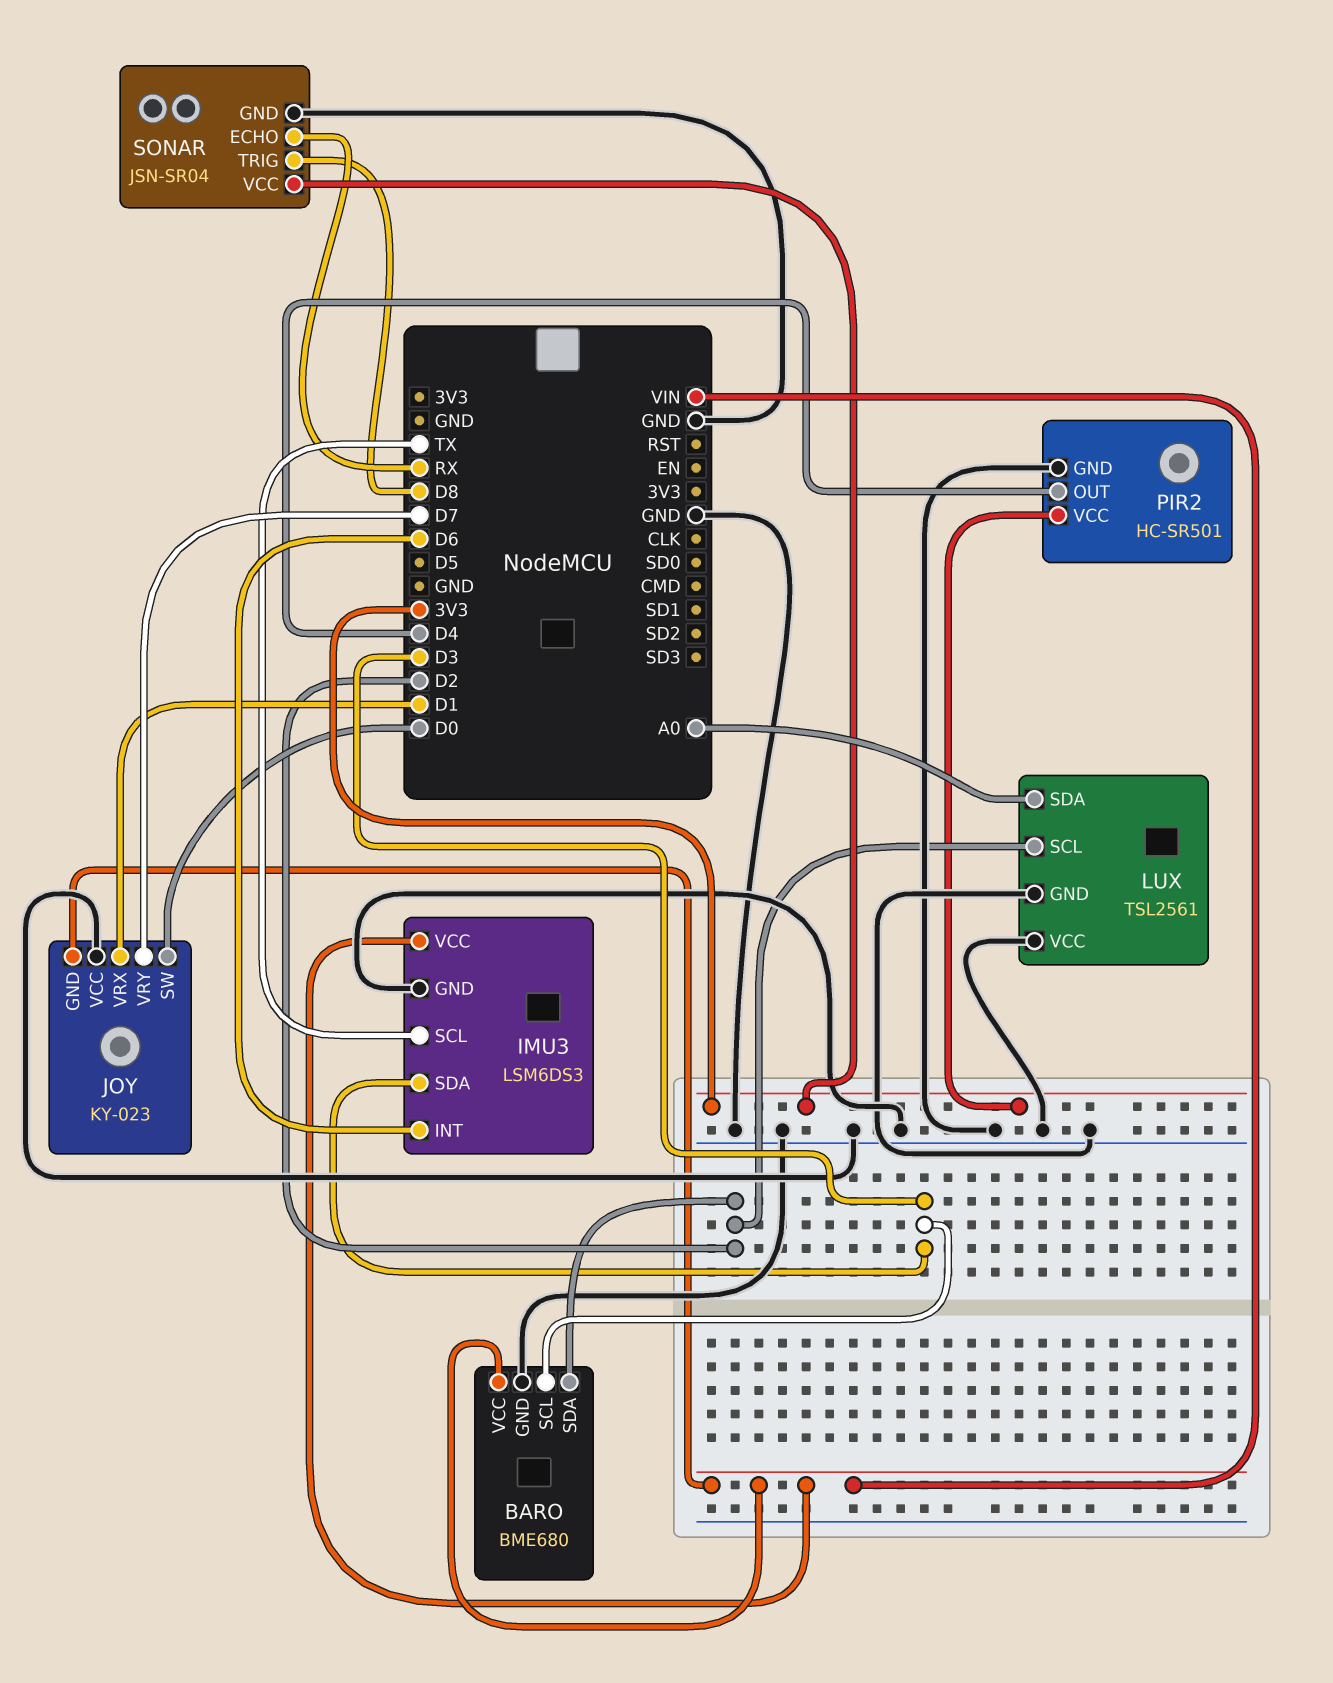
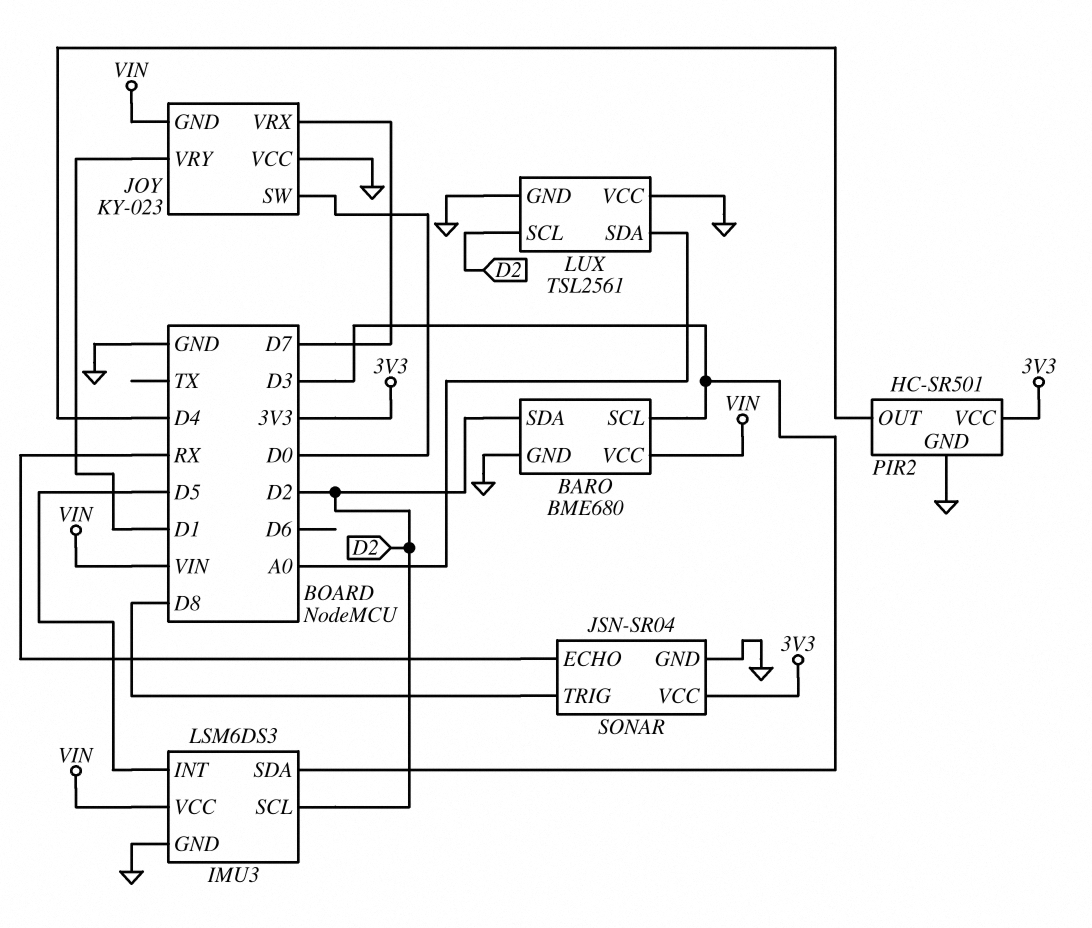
IMU3 pin INT: D6 -> D5
IMU3 pin SCL: TX -> D2
JOY pin VRX: D1 -> D7
JOY pin VRY: D7 -> D1

